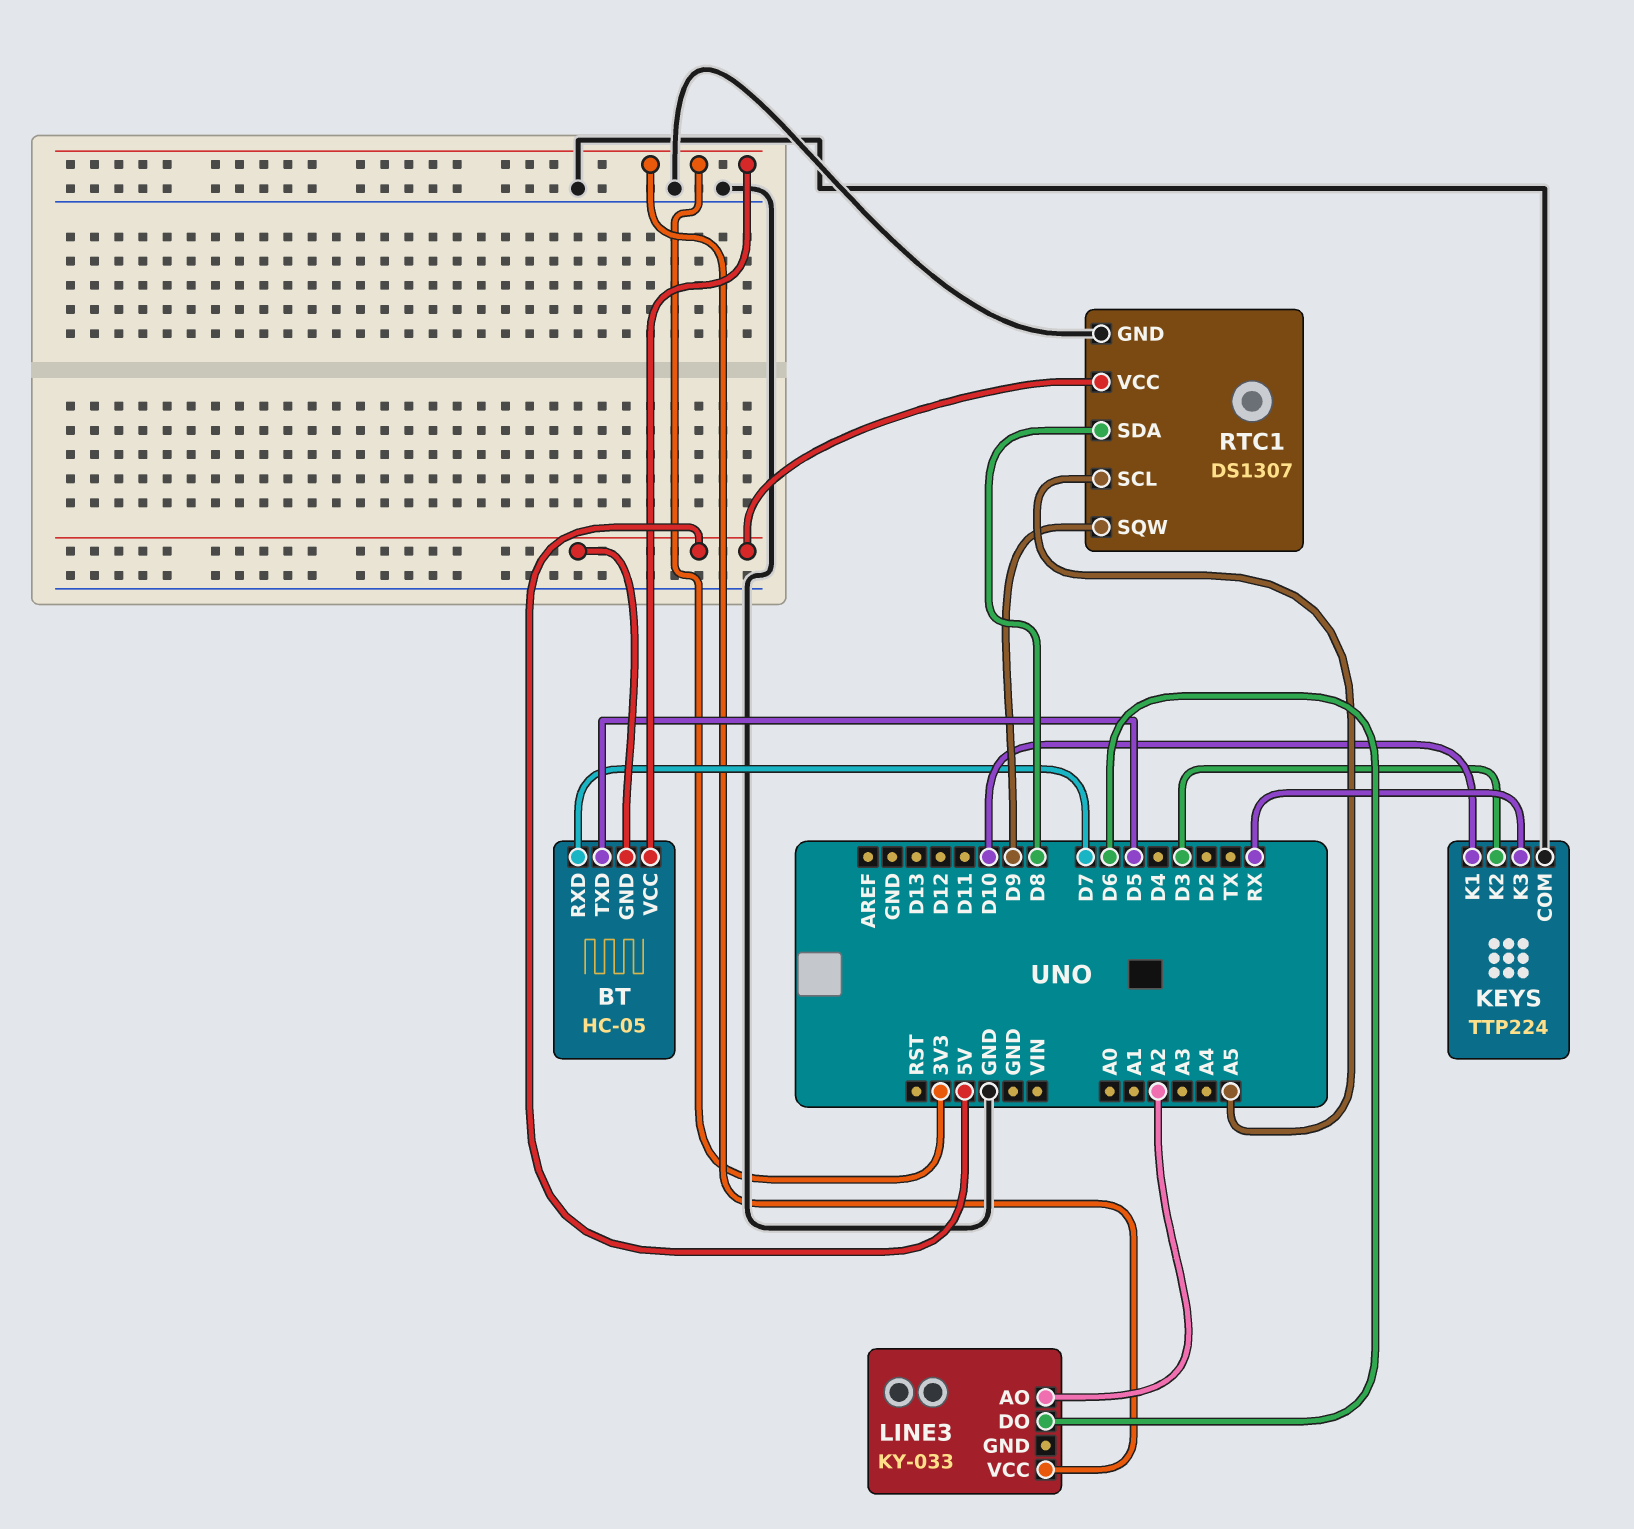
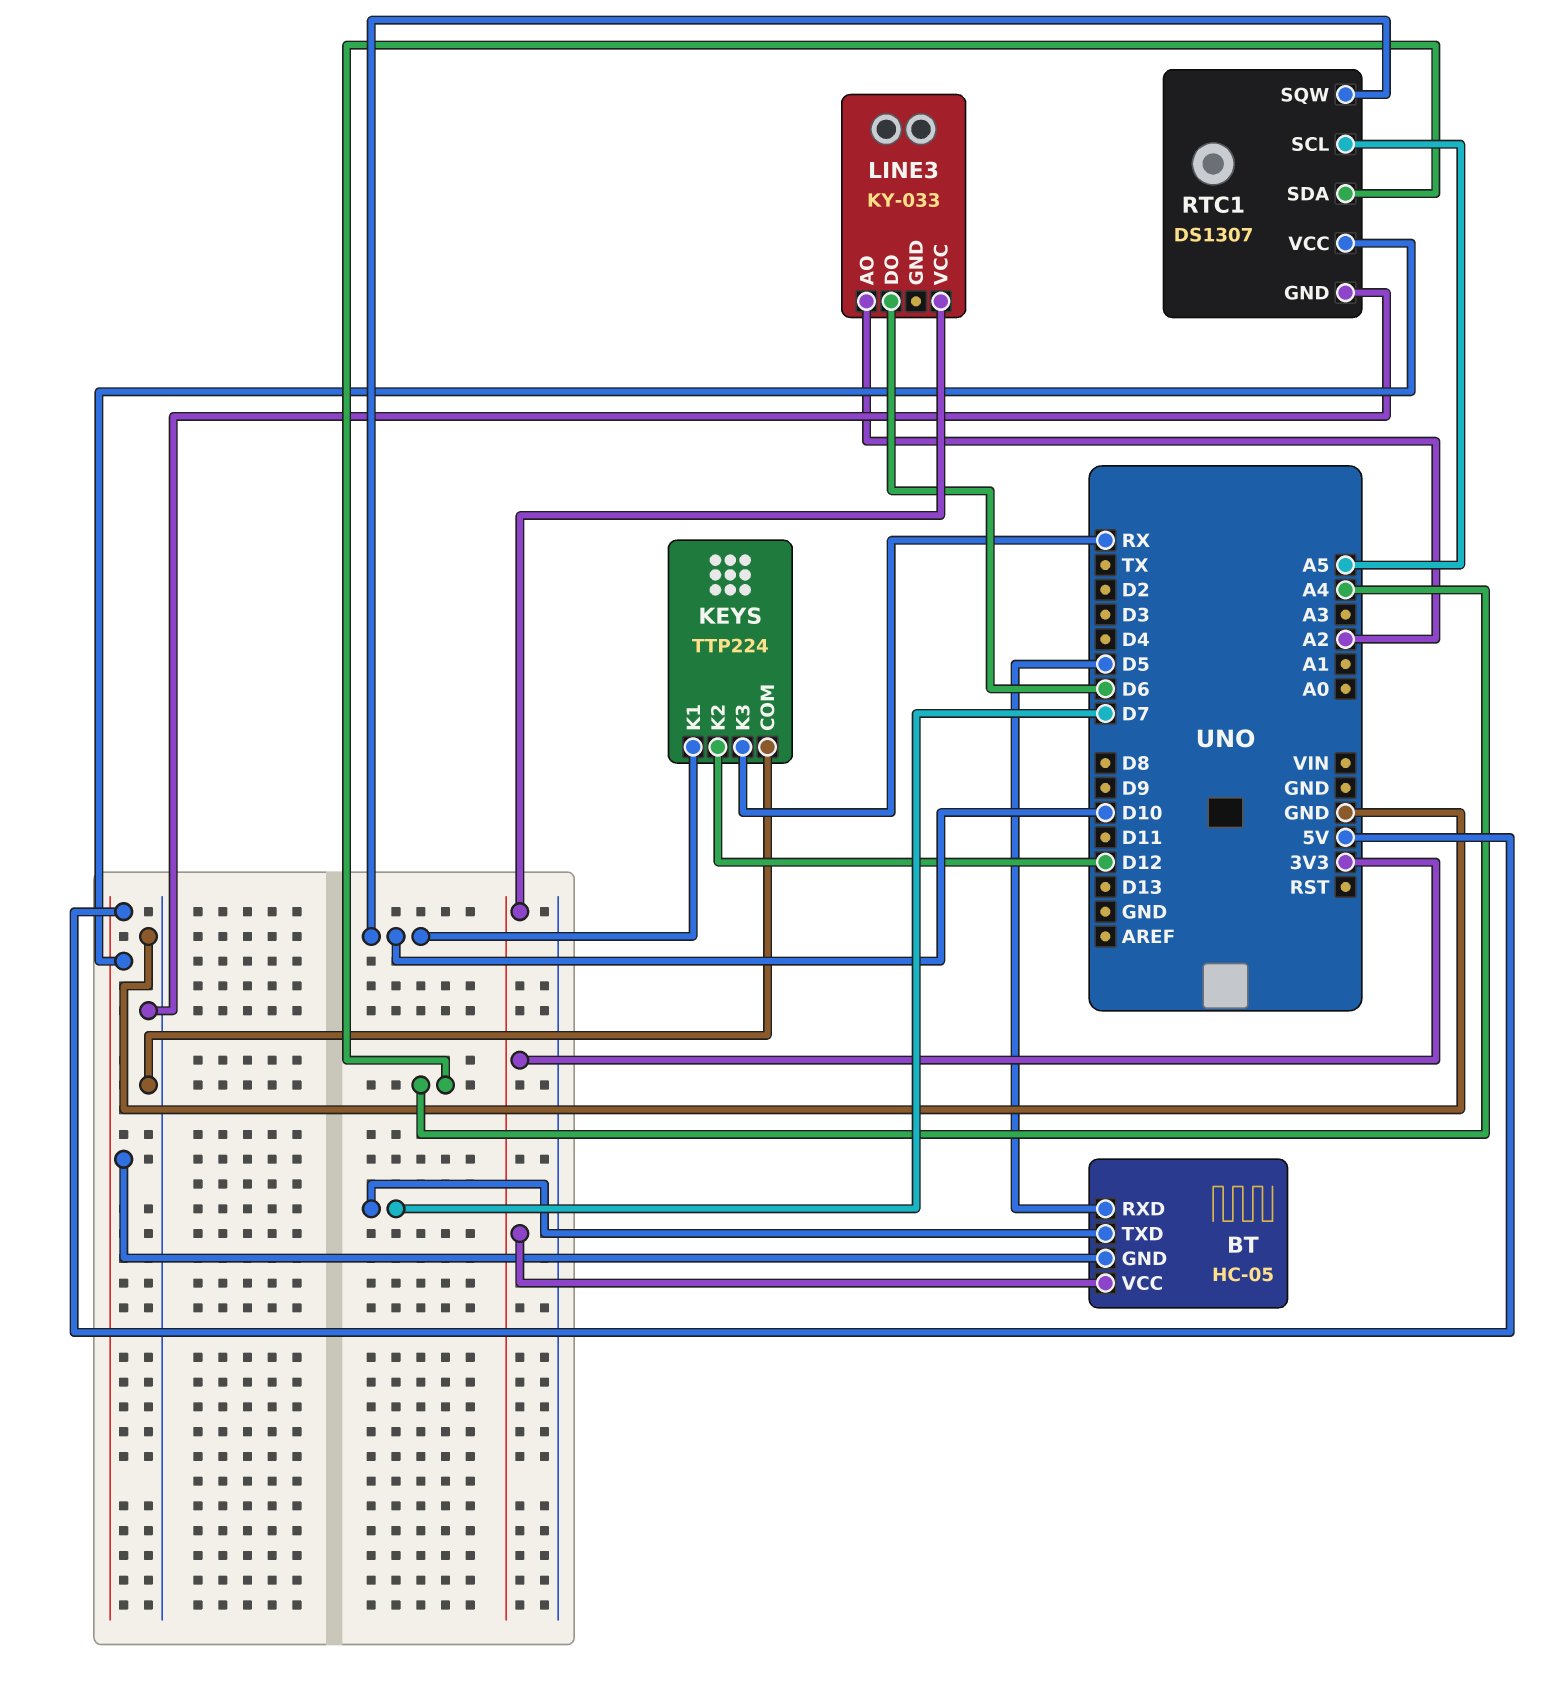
BT pin RXD: D7 -> D5
BT pin TXD: D5 -> D7
KEYS pin K2: D3 -> D12
RTC1 pin SDA: D8 -> A4
RTC1 pin SQW: D9 -> D10

